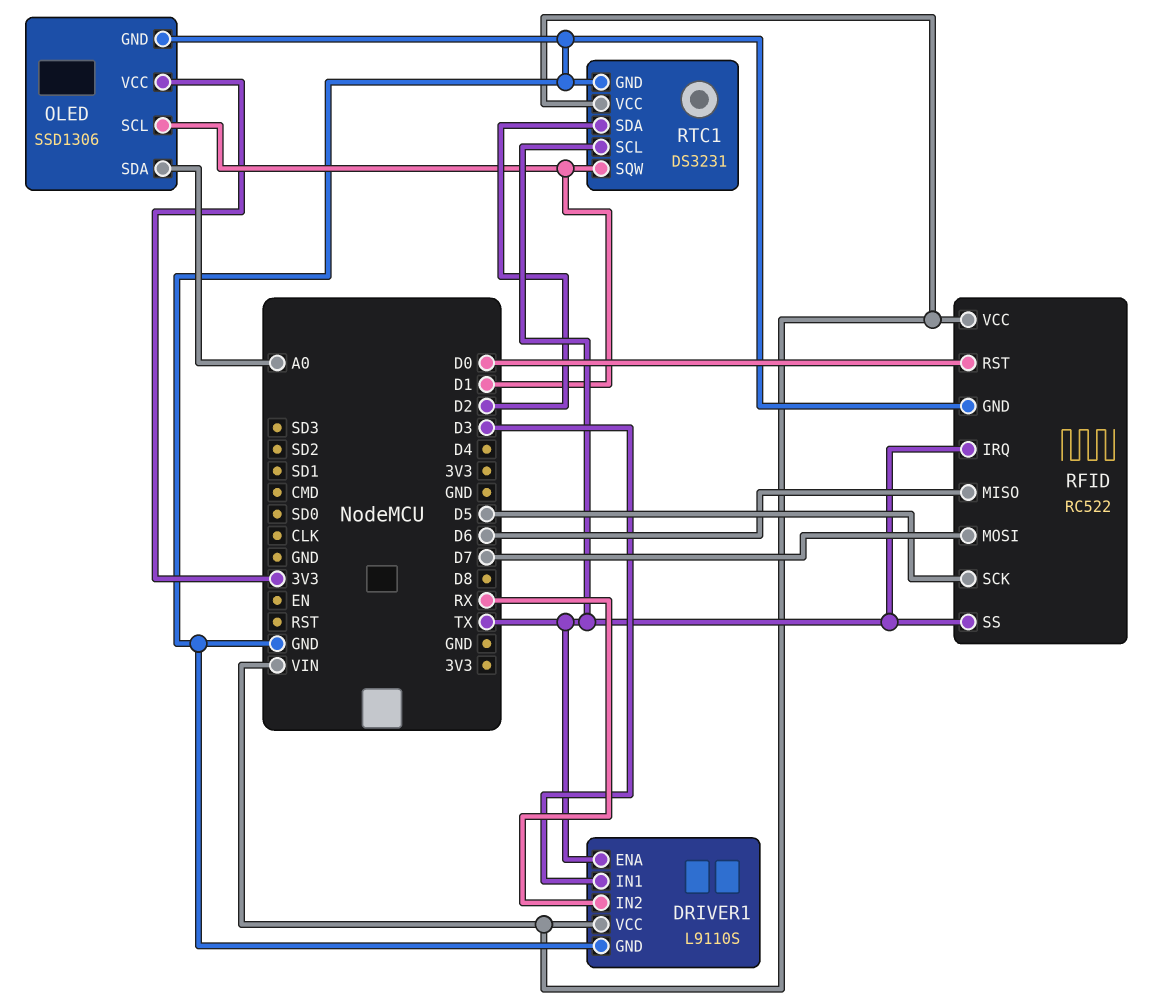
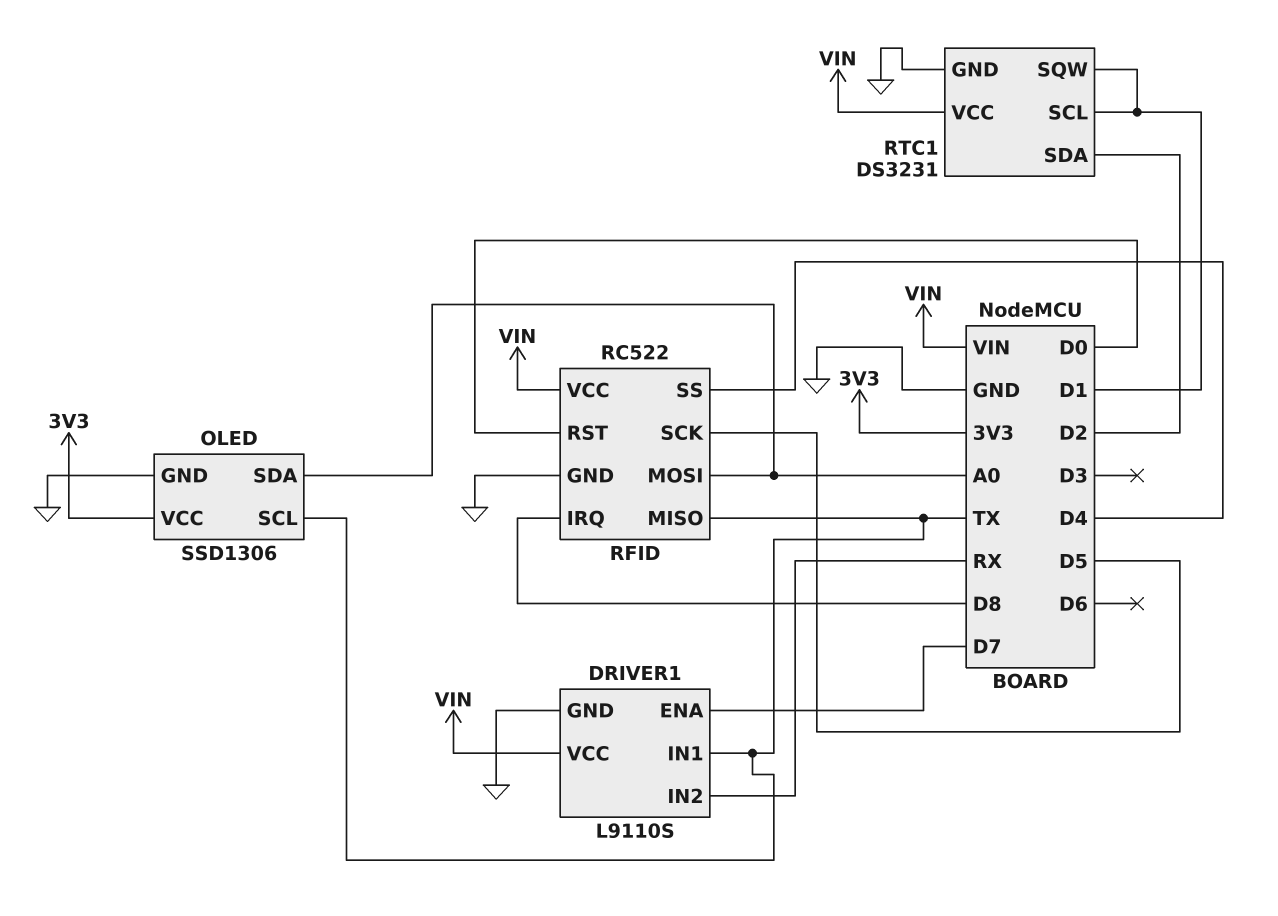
DRIVER1 pin ENA: TX -> D7
DRIVER1 pin IN1: D3 -> TX
OLED pin SCL: D1 -> TX
RFID pin IRQ: TX -> D8
RFID pin MISO: D6 -> TX
RFID pin MOSI: D7 -> A0
RFID pin SS: TX -> D4
RTC1 pin SCL: TX -> D1

